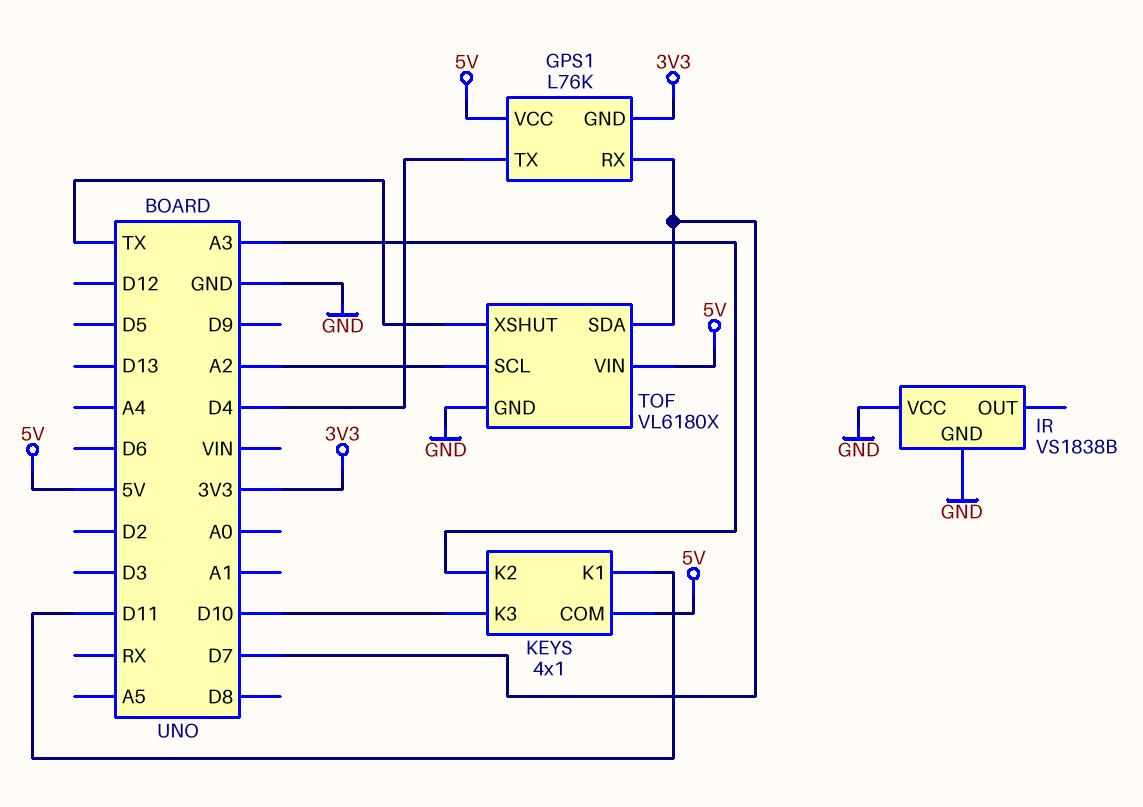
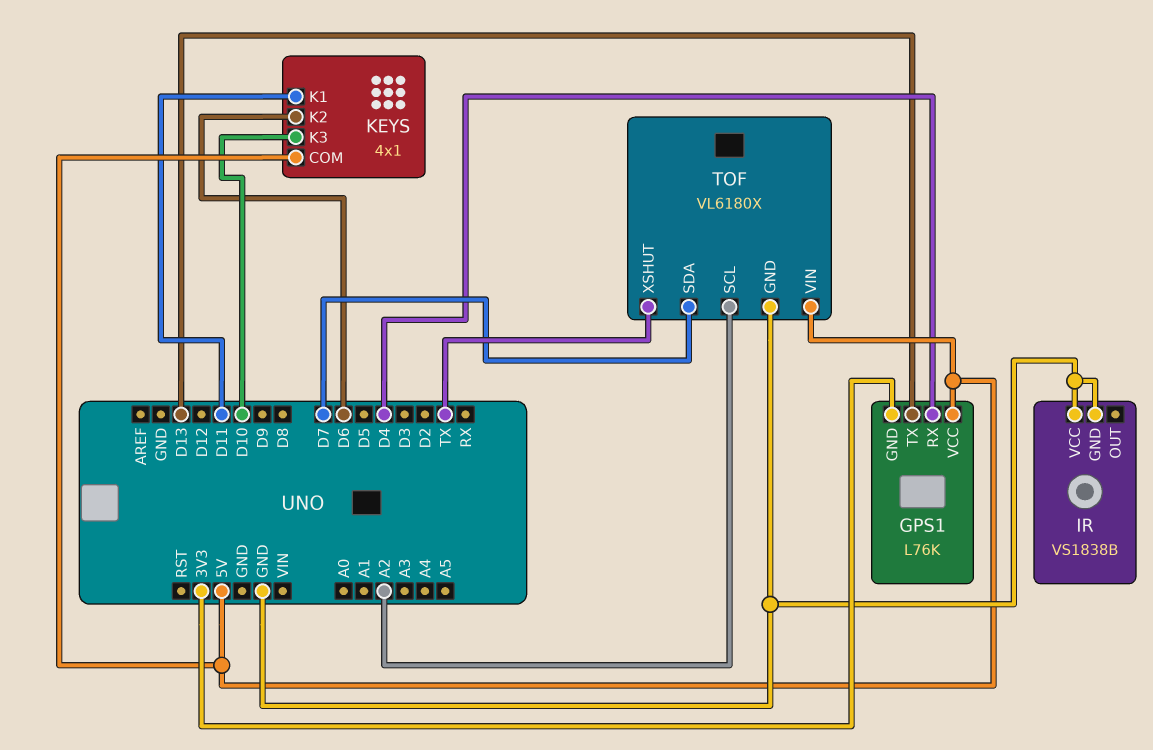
GPS1 pin RX: D7 -> D4
GPS1 pin TX: D4 -> D13
KEYS pin K2: A3 -> D6

